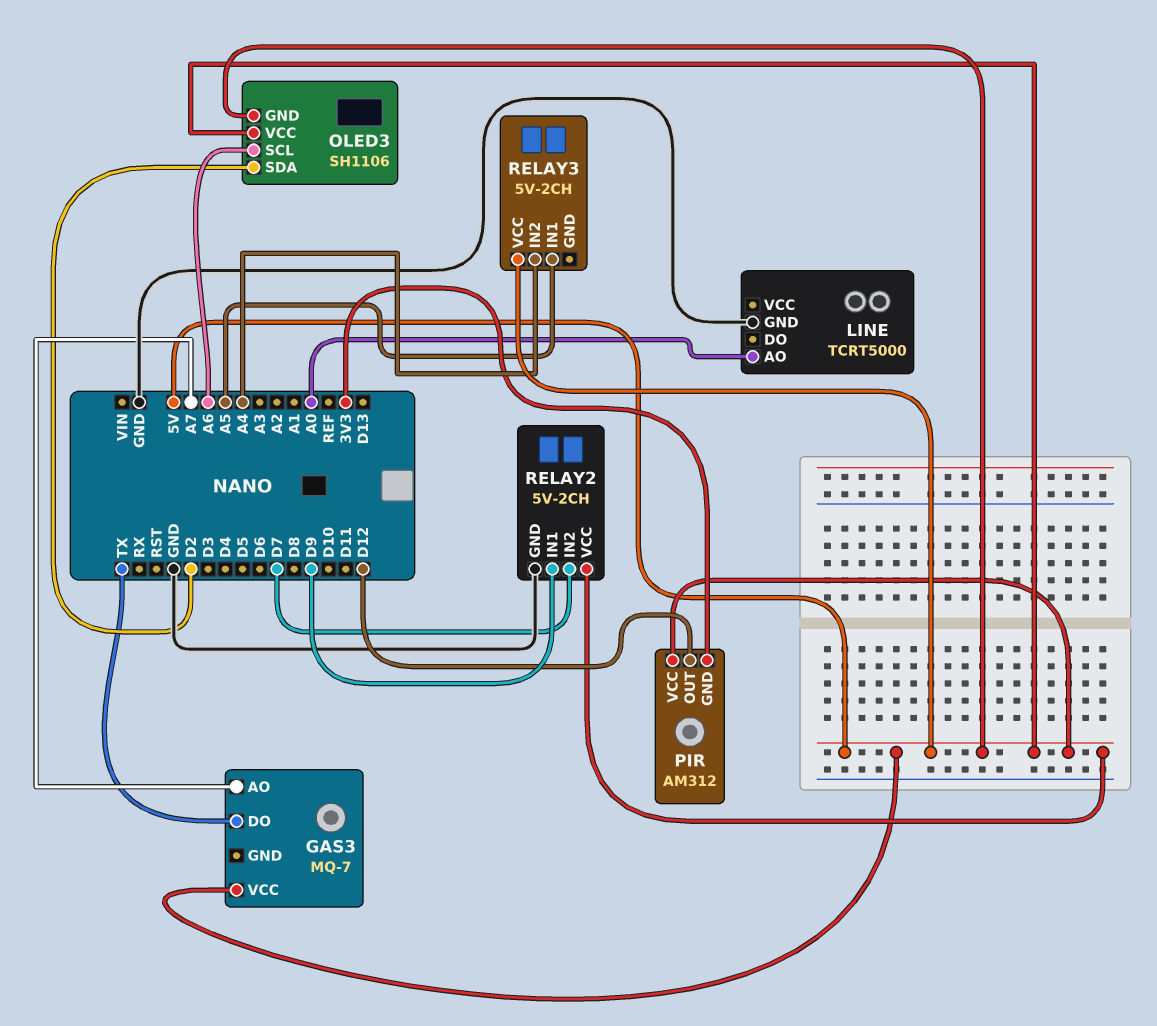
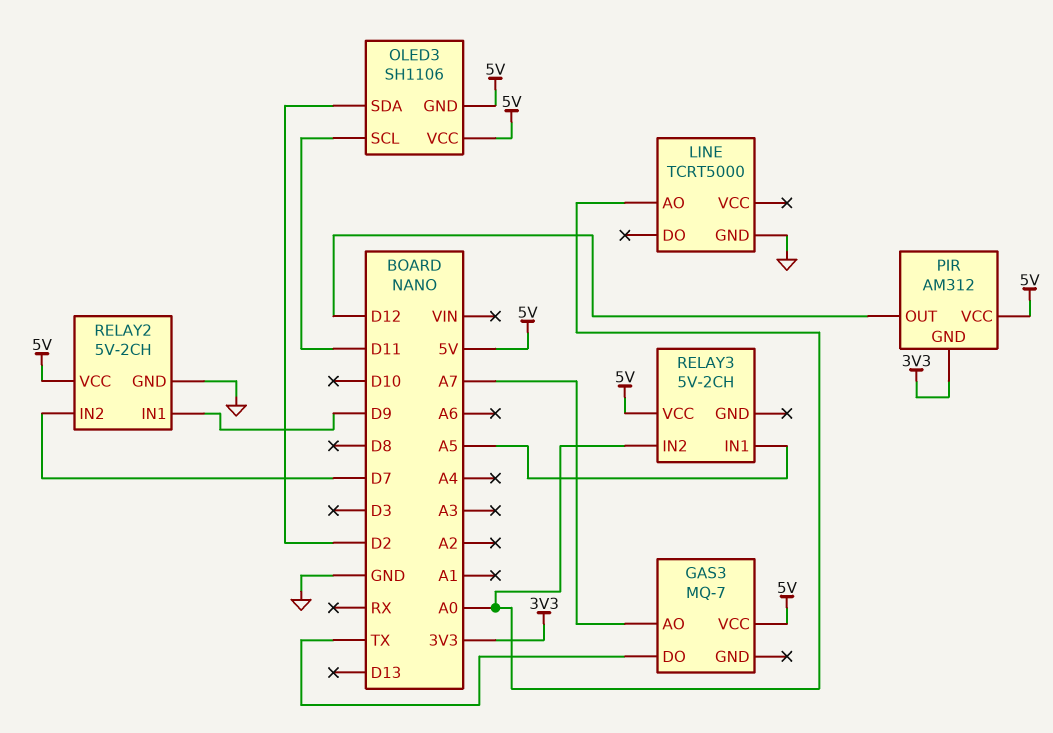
OLED3 pin SCL: A6 -> D11
RELAY3 pin IN2: A4 -> A0

